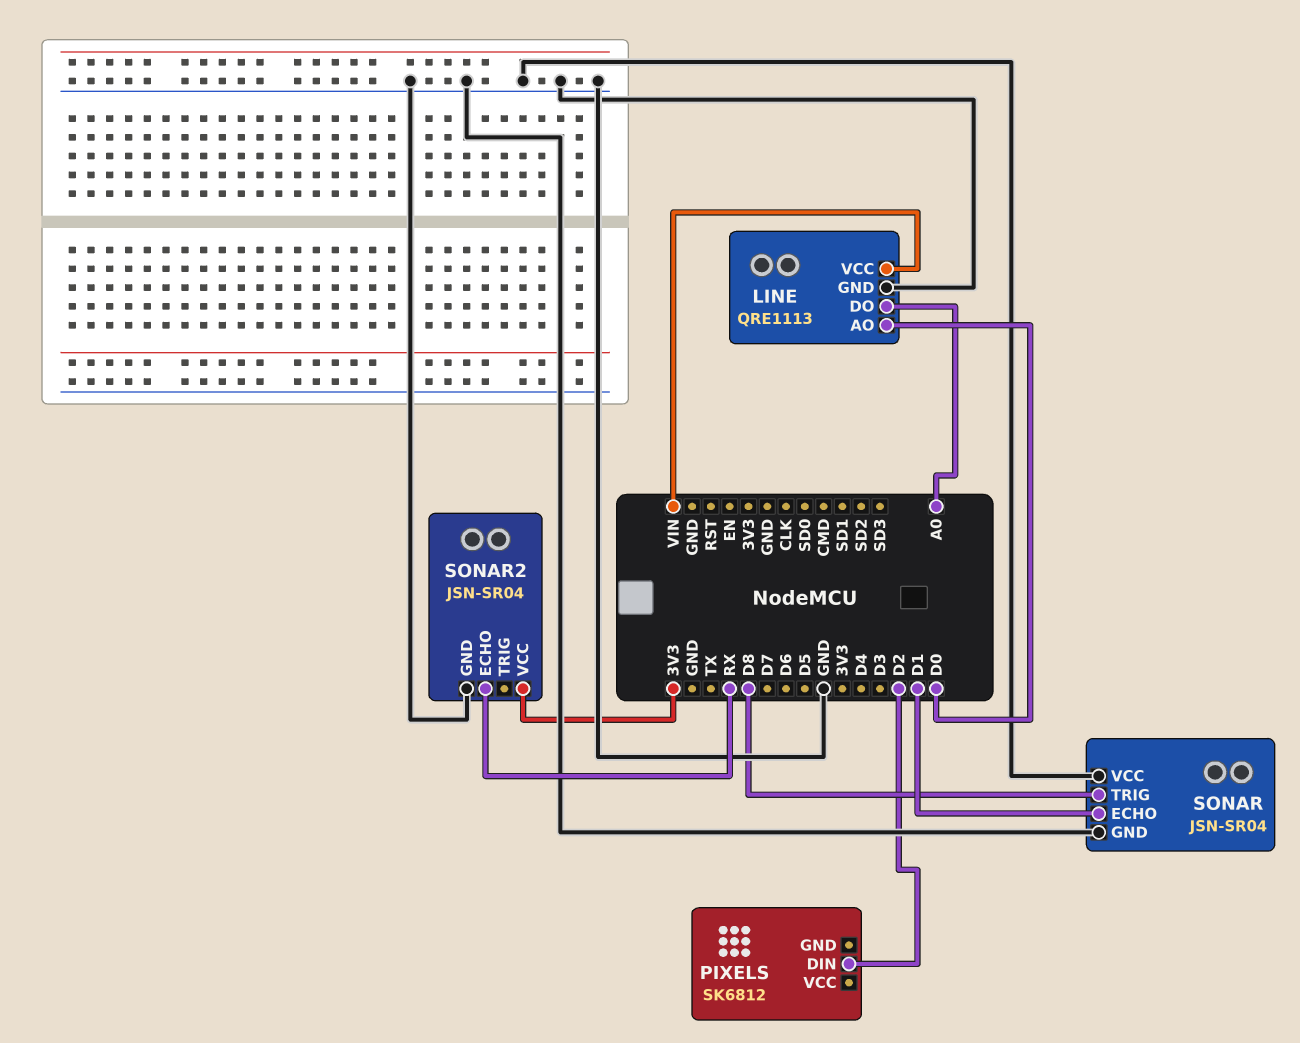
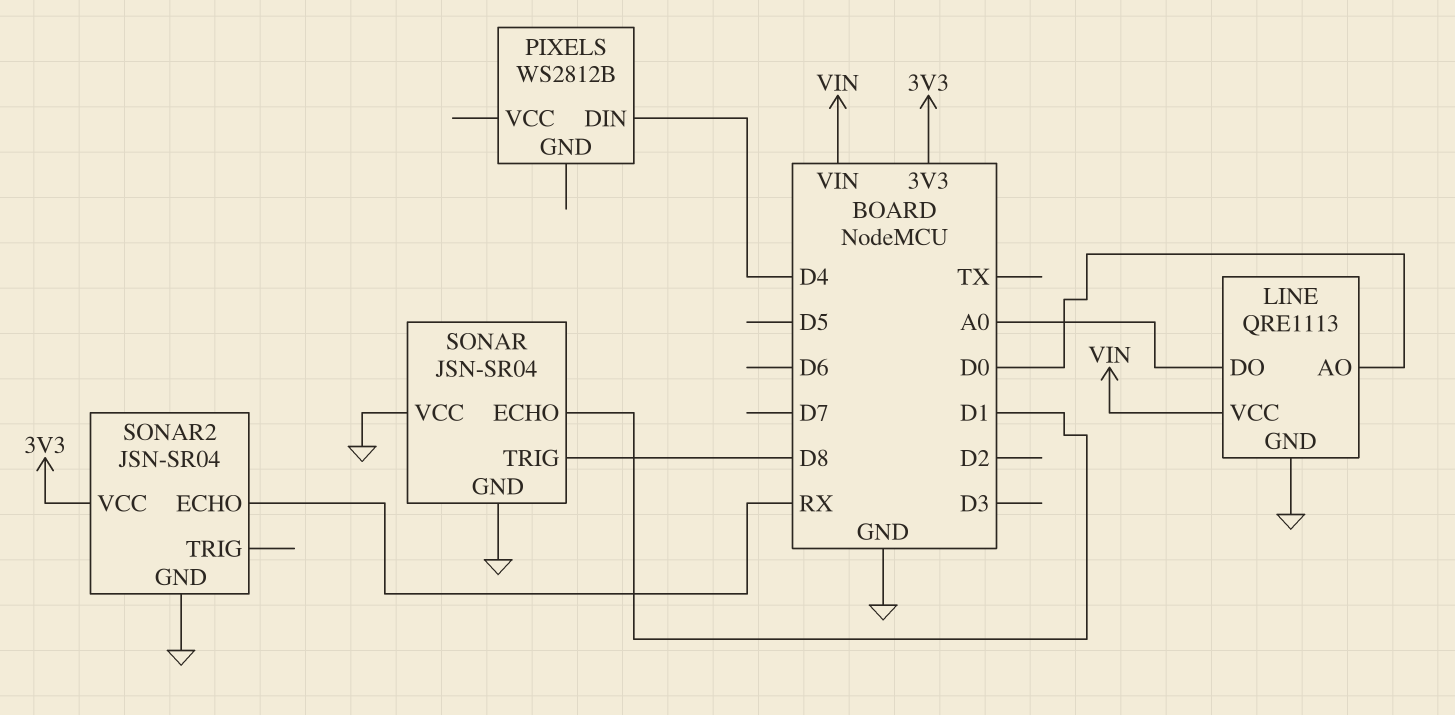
PIXELS: SK6812 -> WS2812B
PIXELS pin DIN: D2 -> D4

